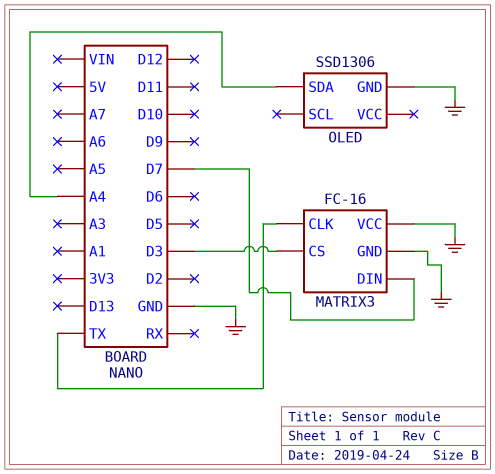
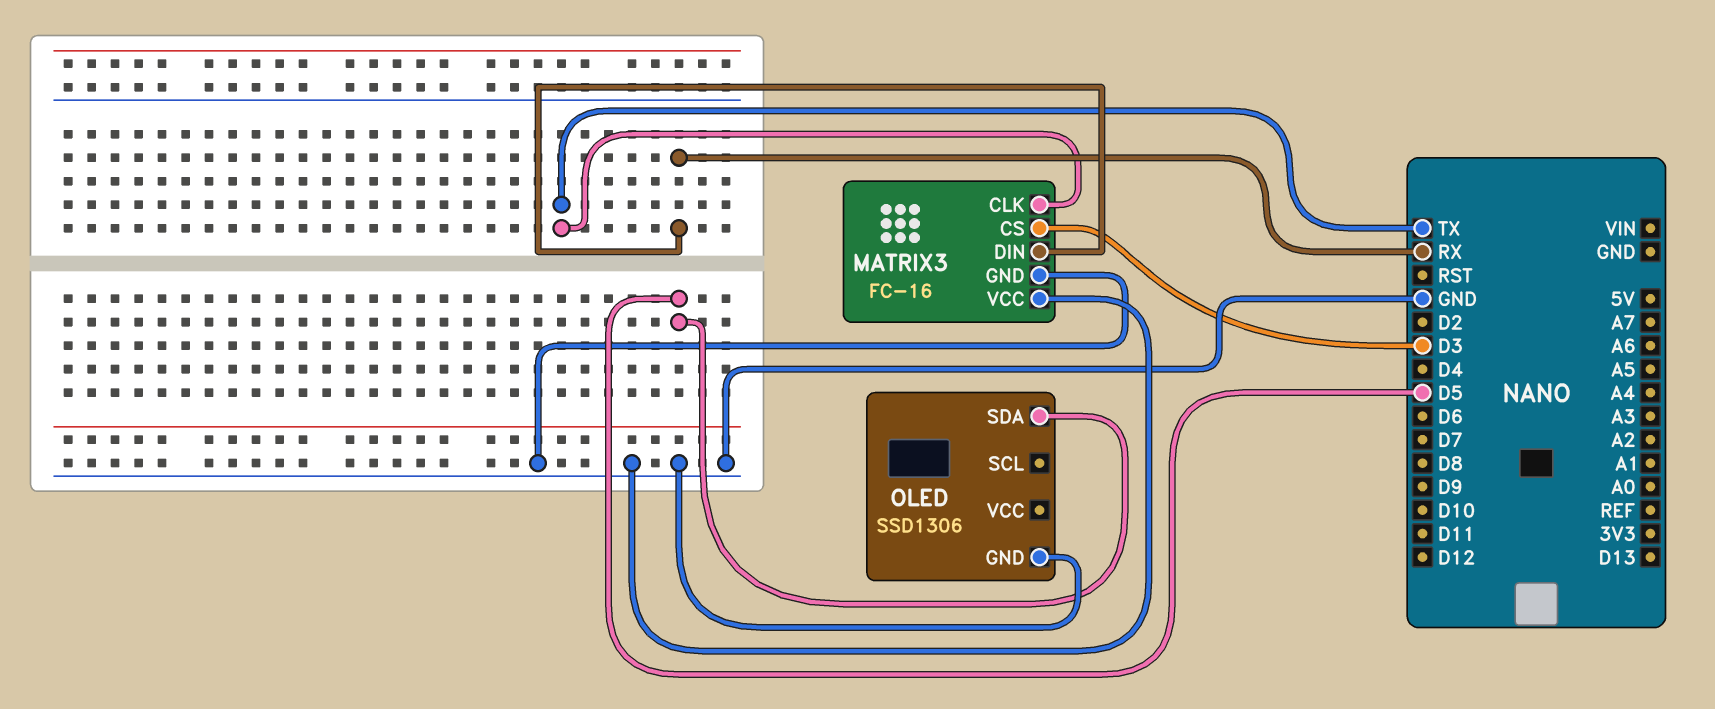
MATRIX3 pin DIN: D7 -> RX
OLED pin SDA: A4 -> D5

